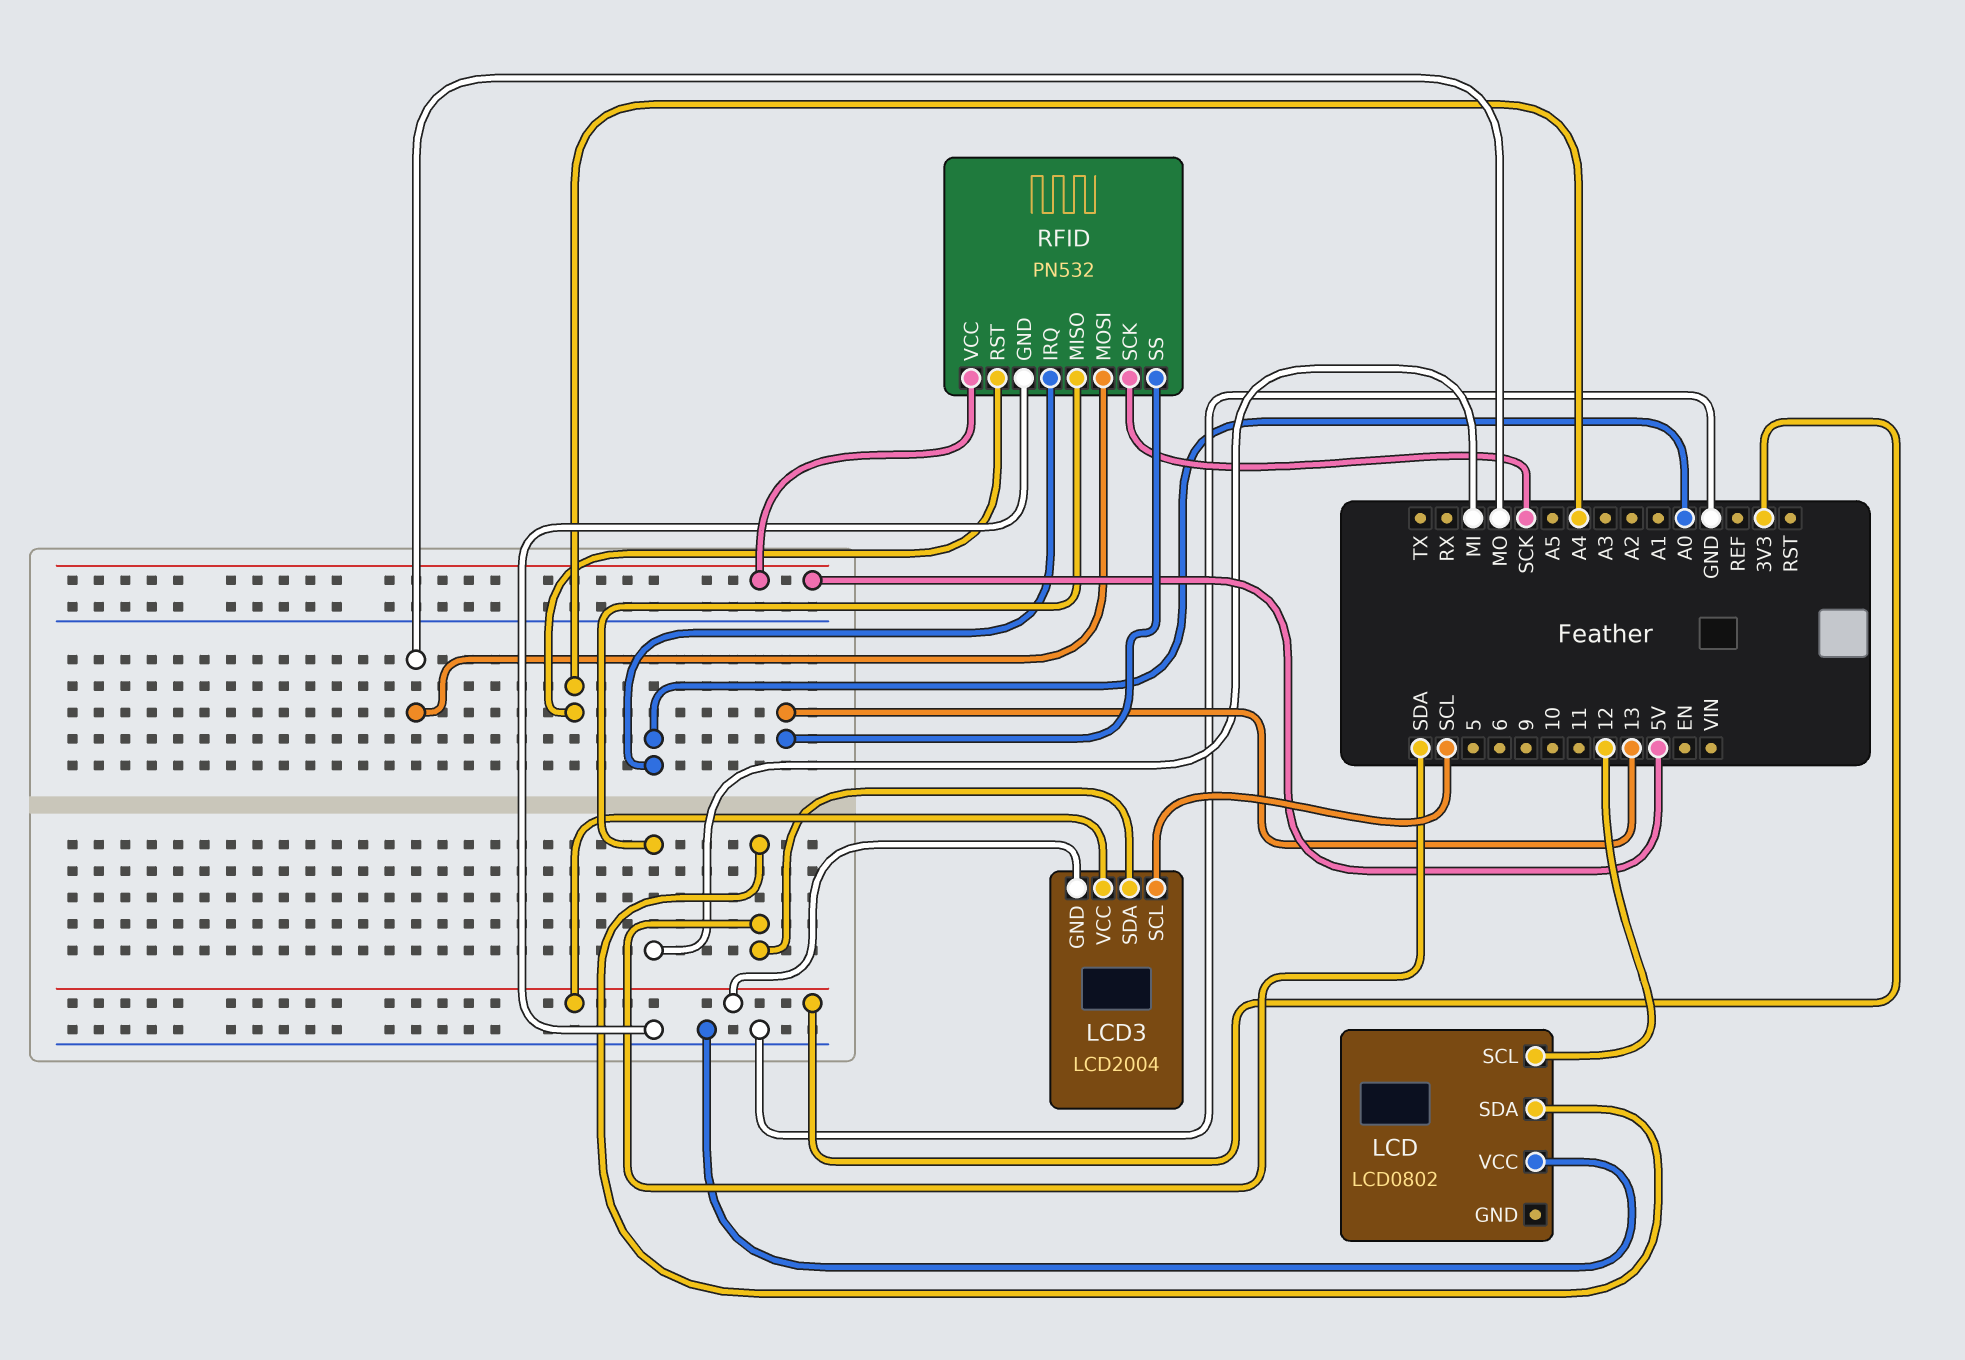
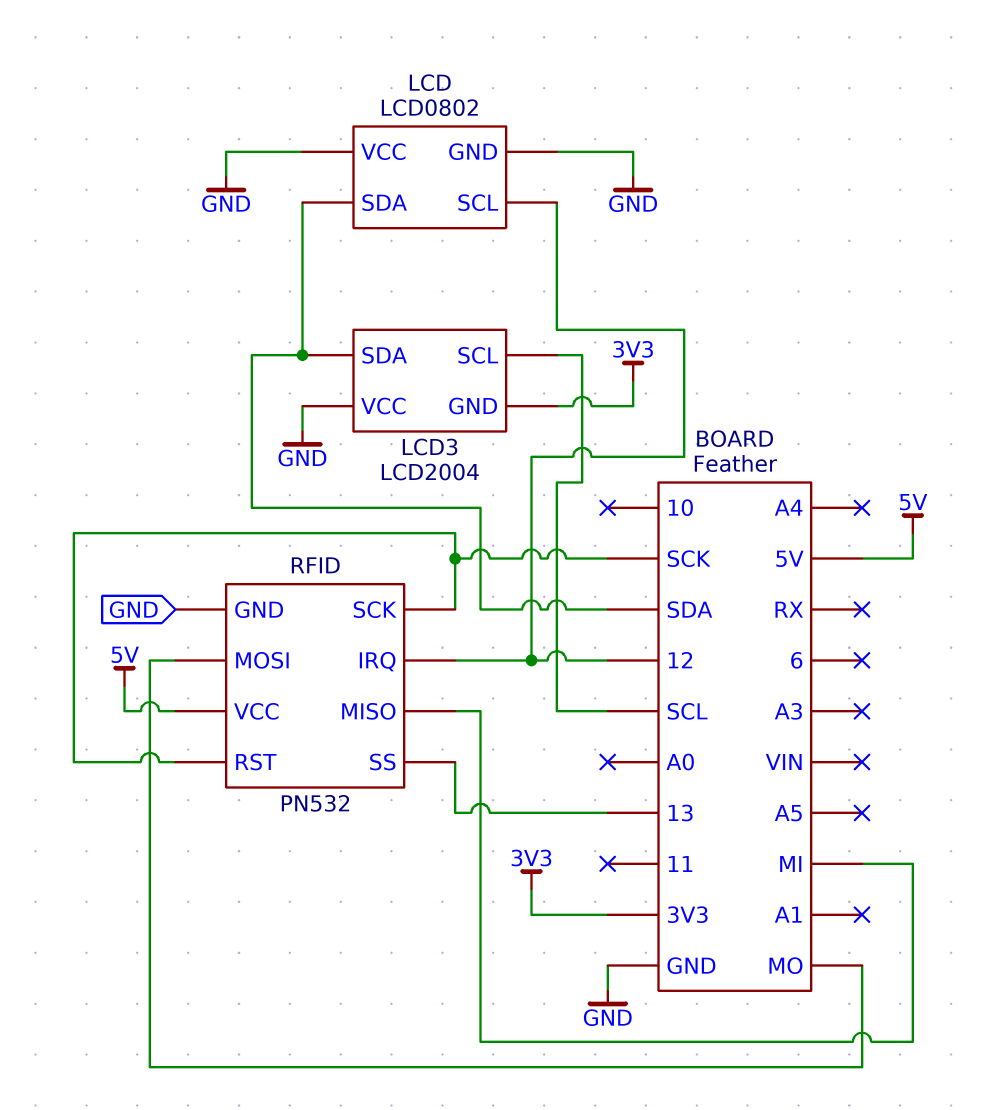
LCD pin GND: none -> GND
LCD3 pin VCC: 3V3 -> GND
RFID pin IRQ: A0 -> 12
RFID pin RST: A4 -> SCK

